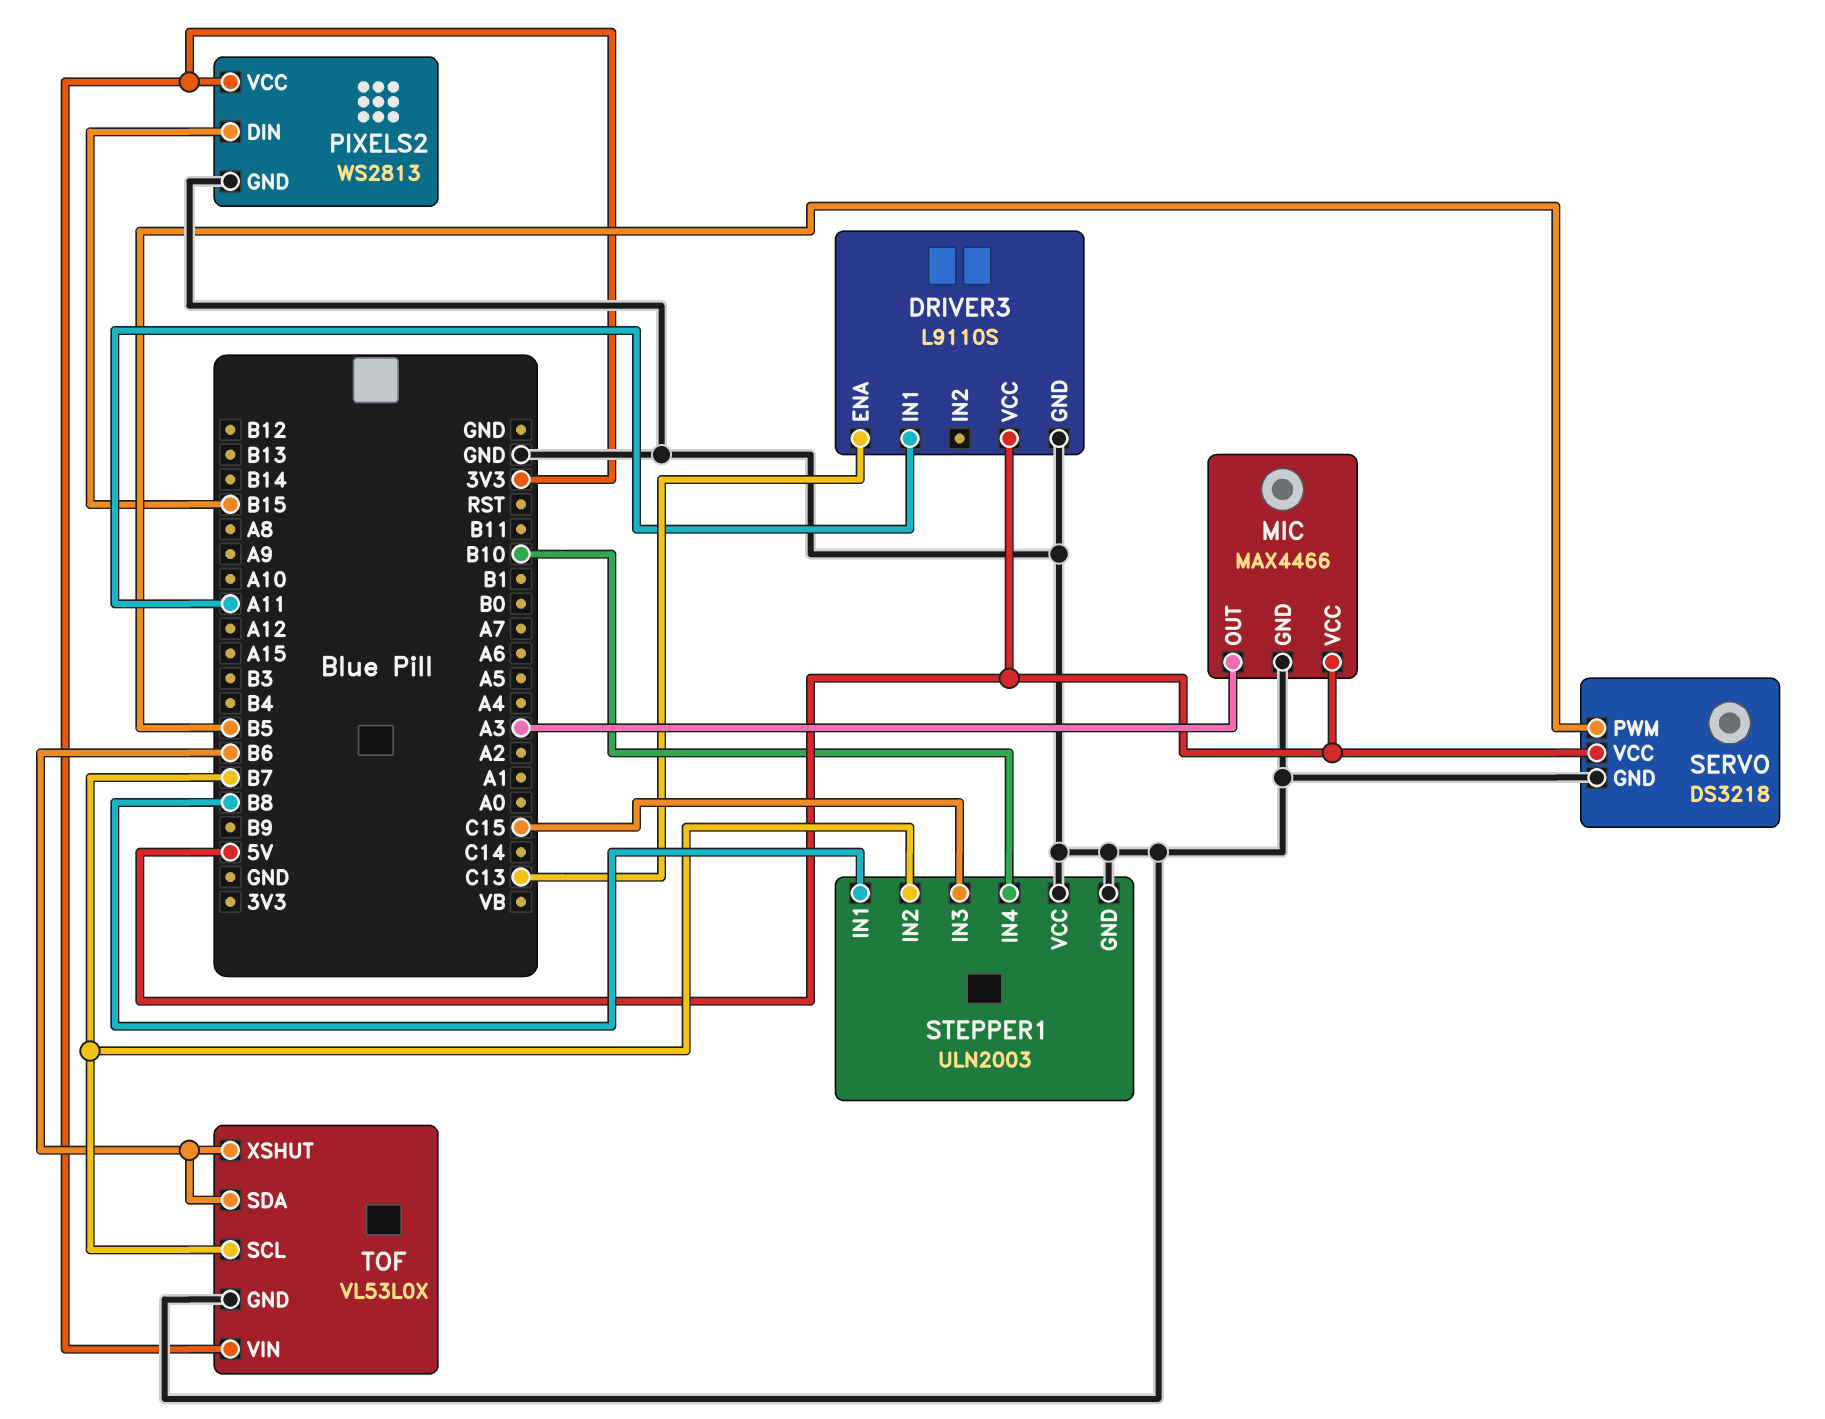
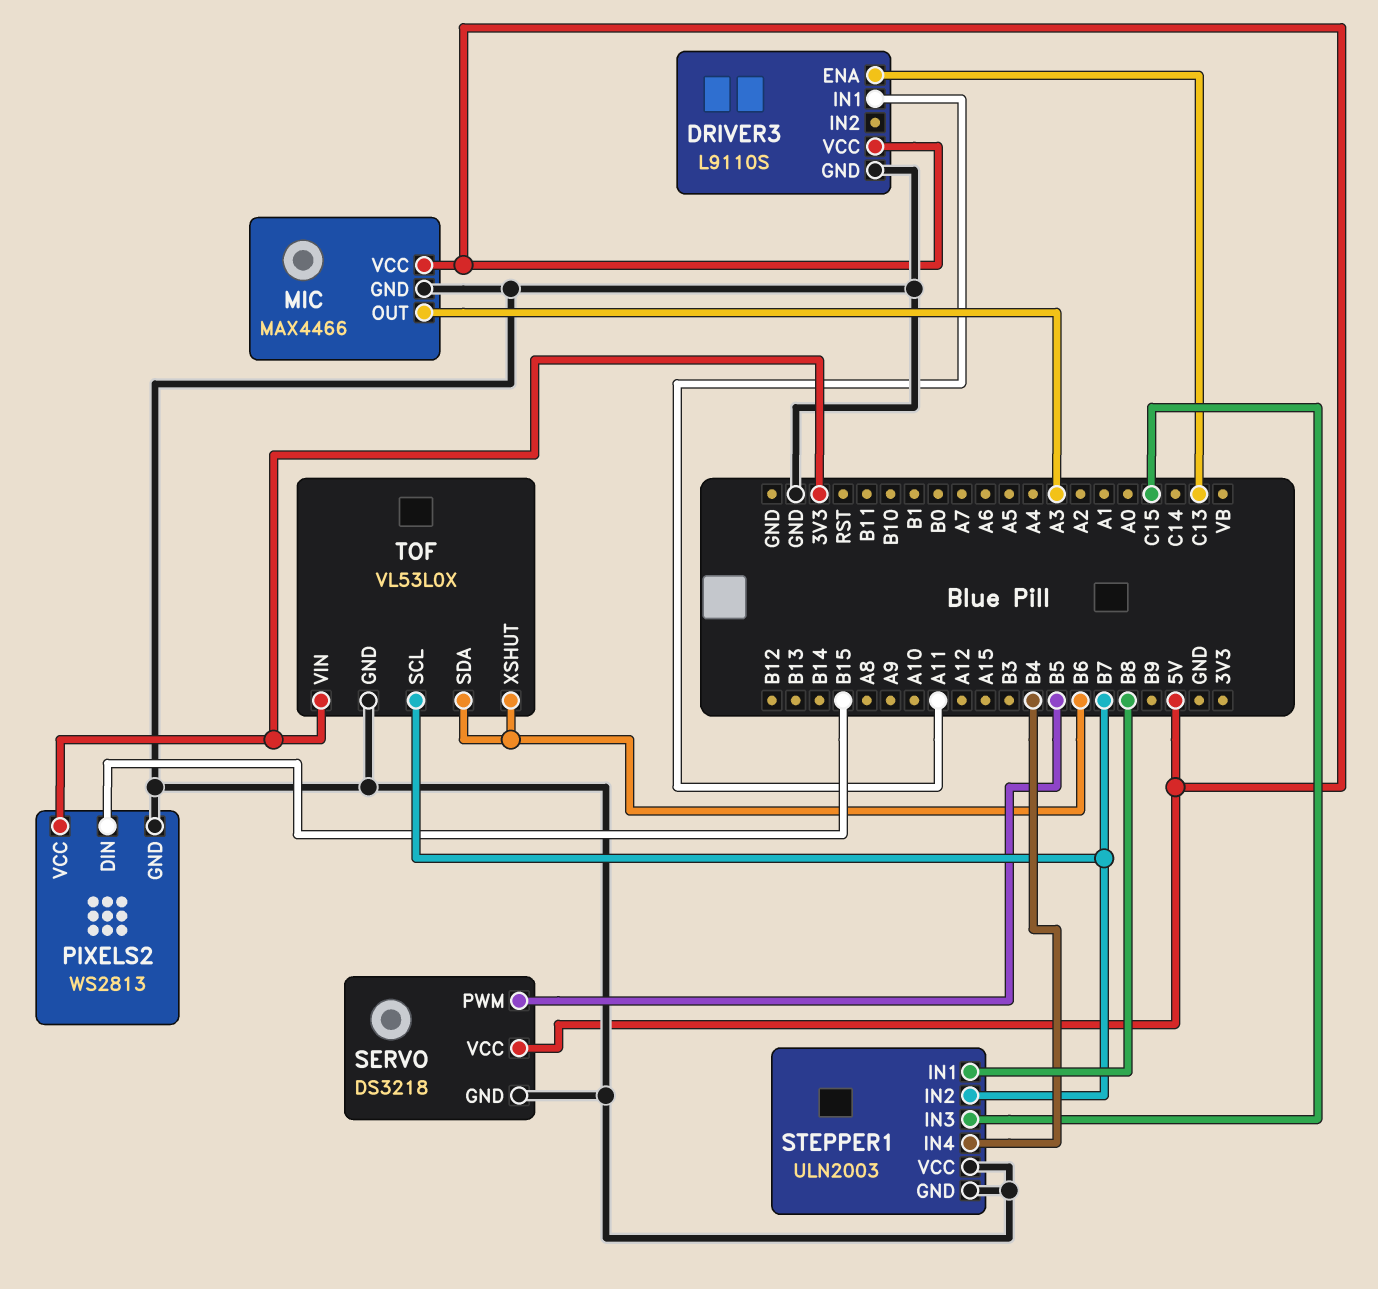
STEPPER1 pin IN4: B10 -> B4

